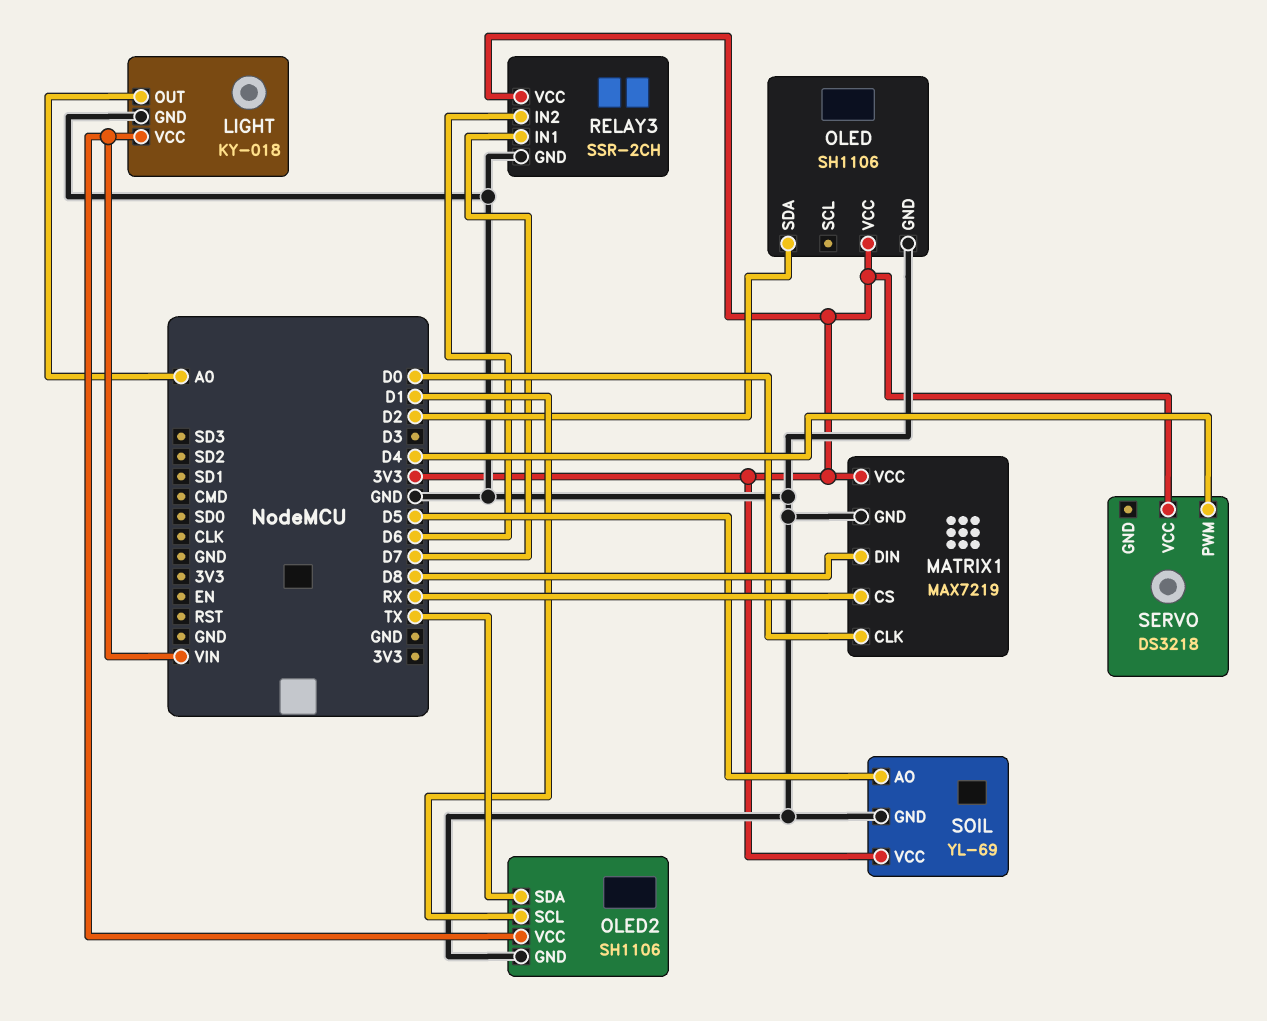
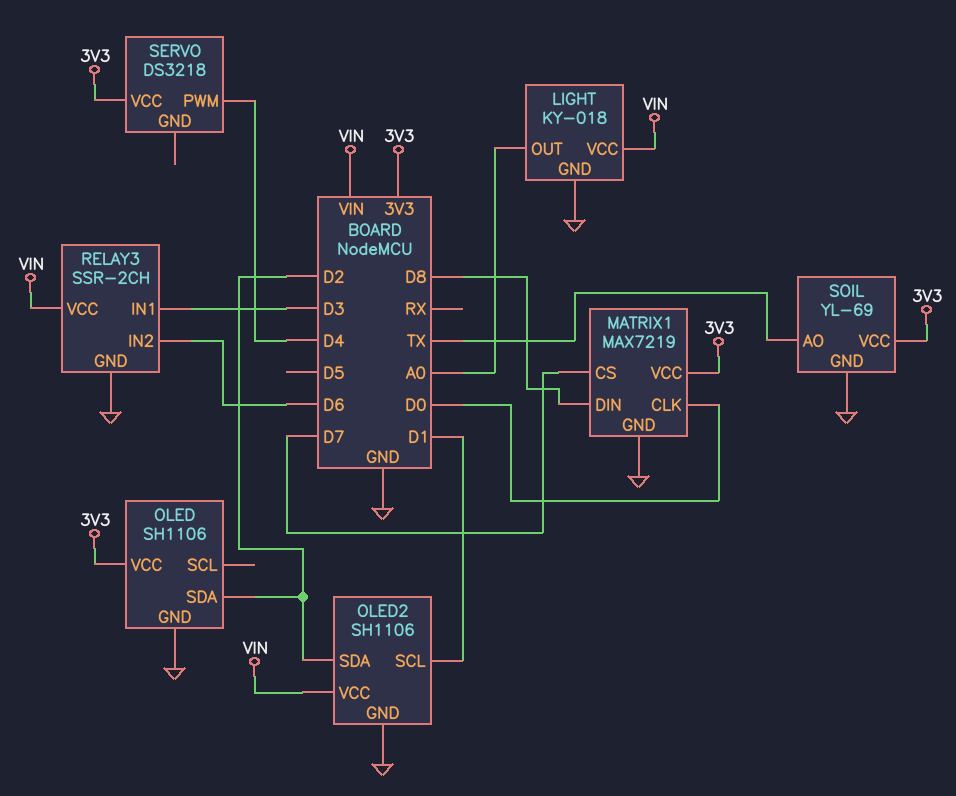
MATRIX1 pin CS: RX -> D7
OLED2 pin SDA: TX -> D2
RELAY3 pin IN1: D7 -> D3
RELAY3 pin VCC: 3V3 -> VIN
SOIL pin AO: D5 -> TX

